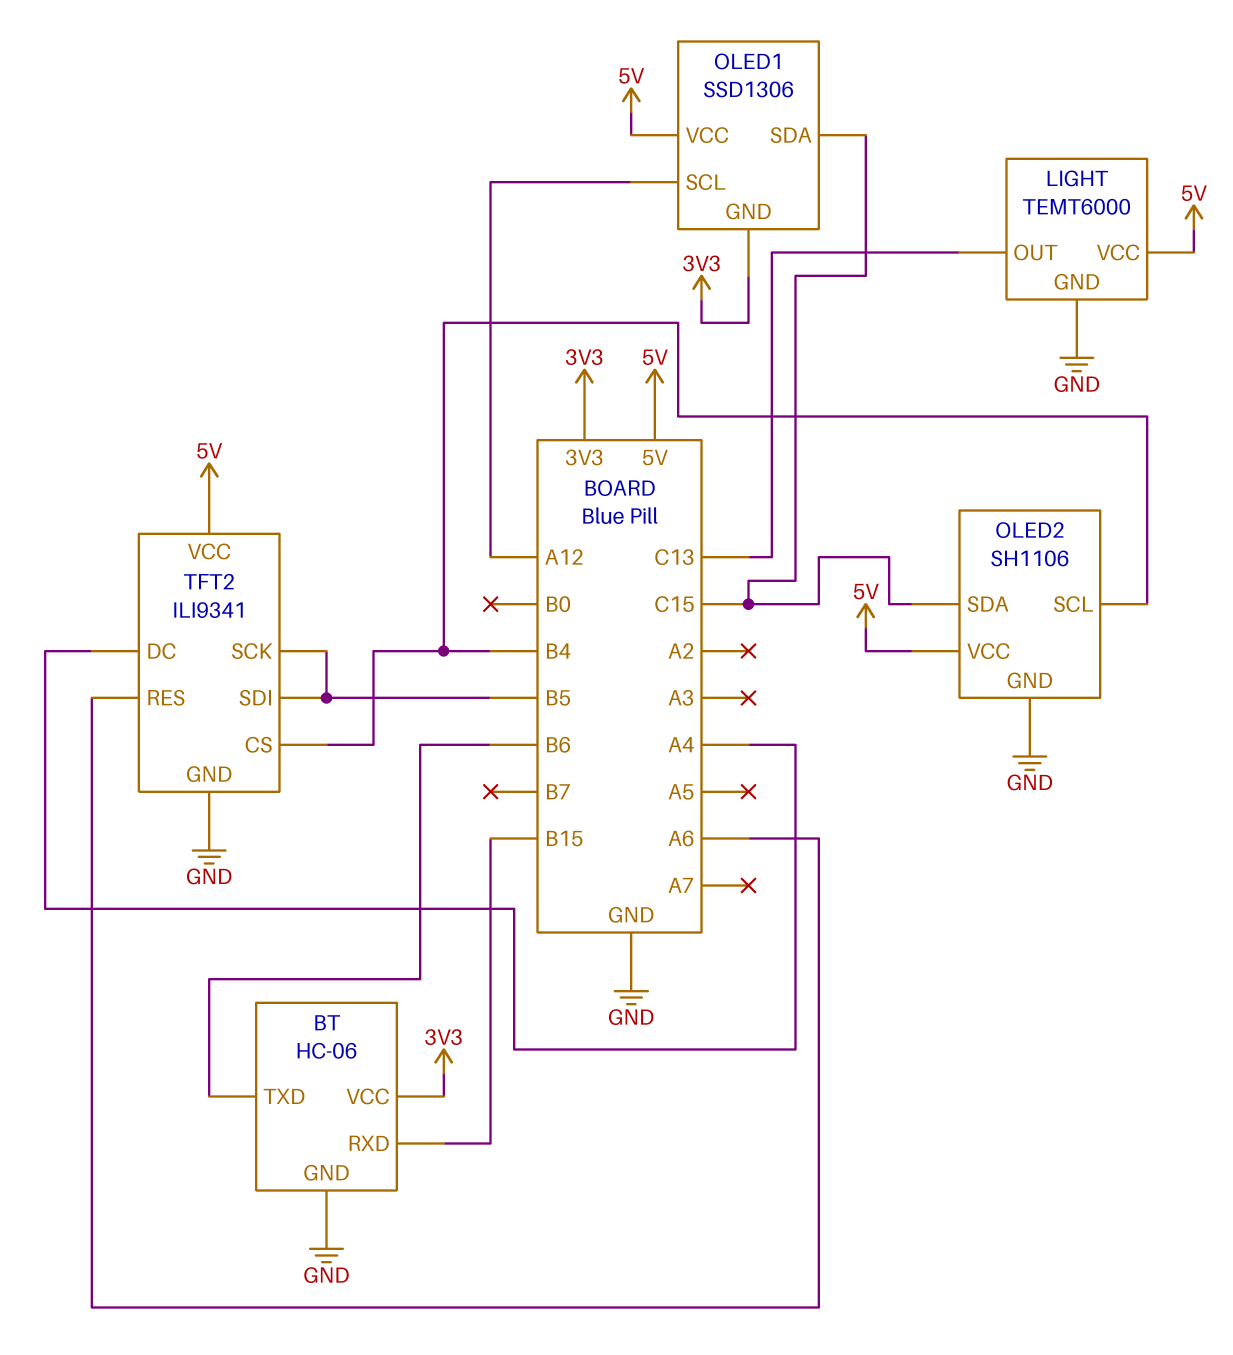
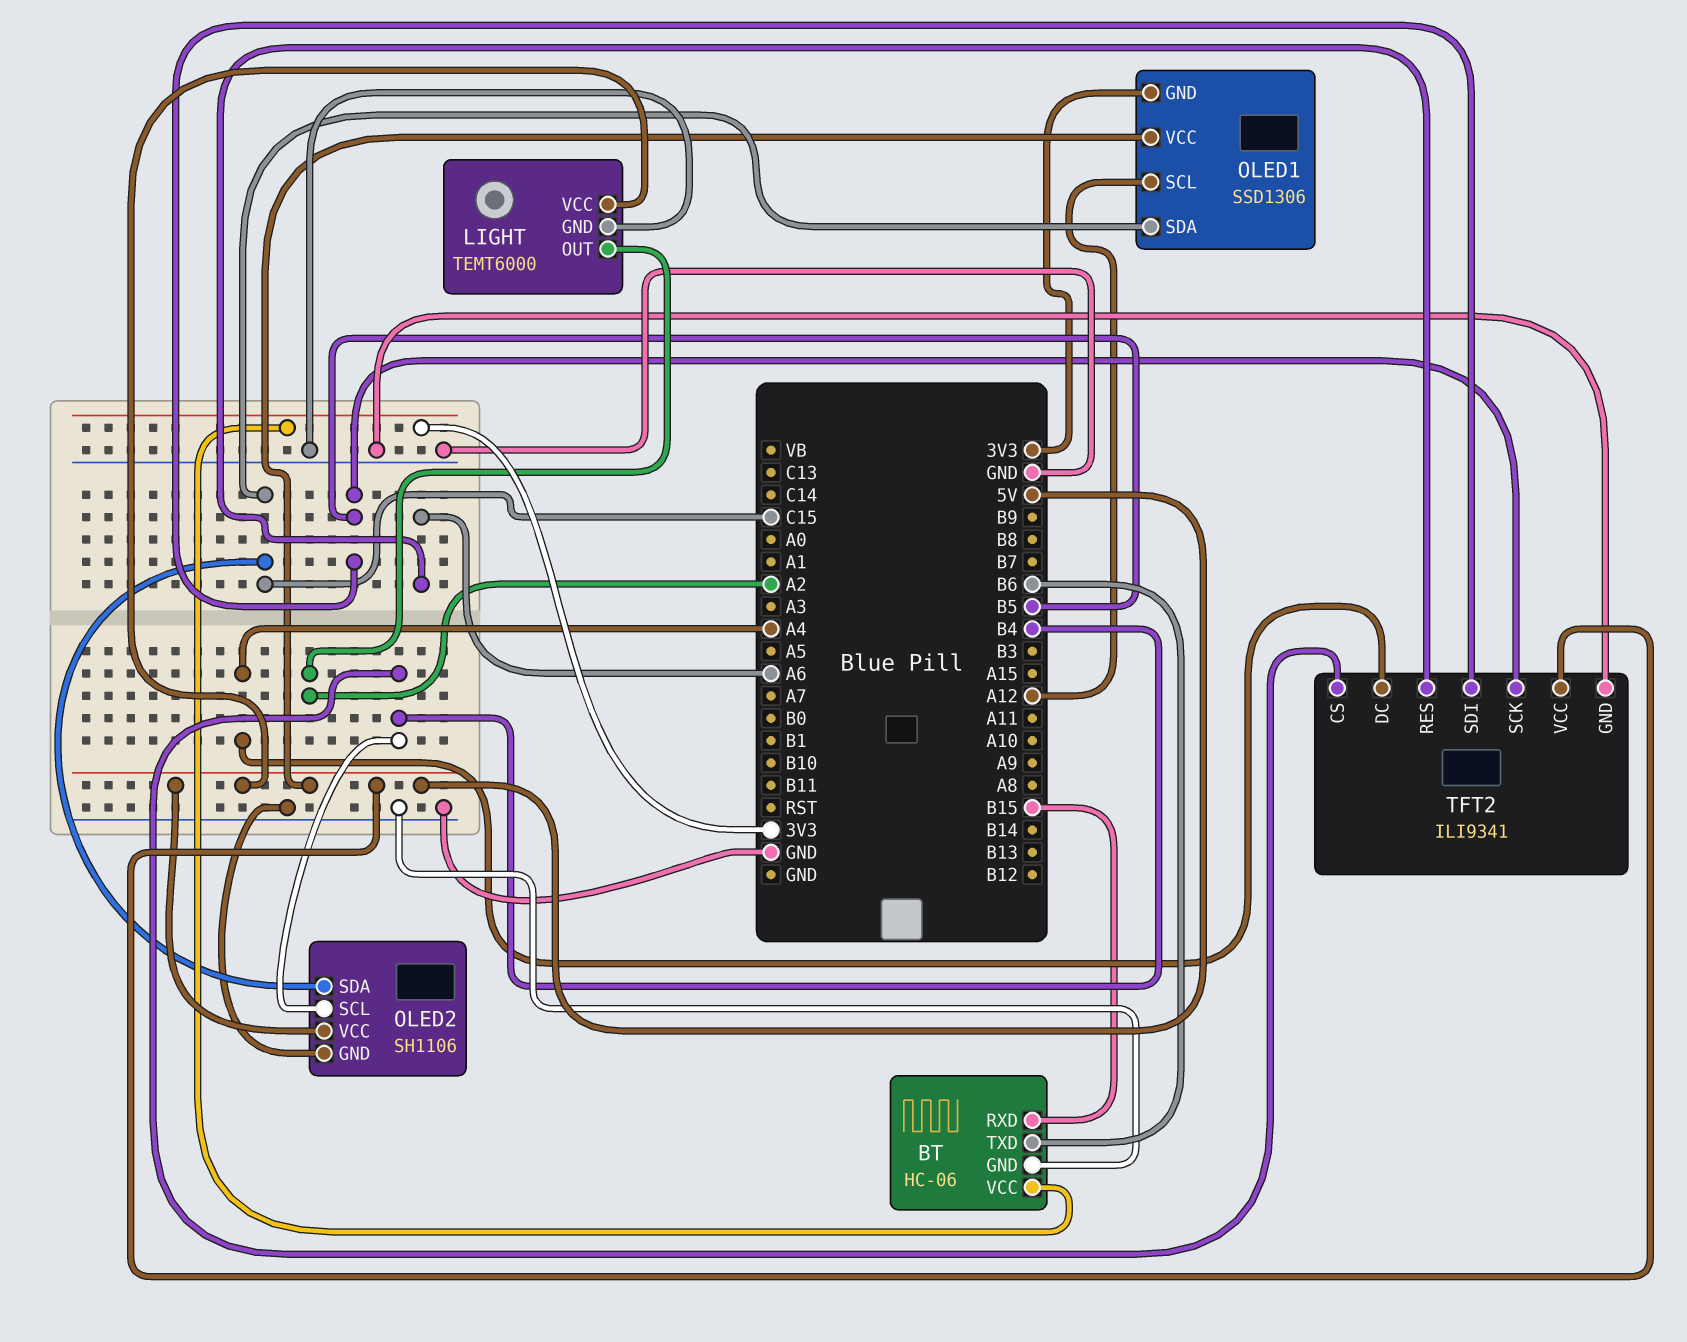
LIGHT pin OUT: C13 -> A2

